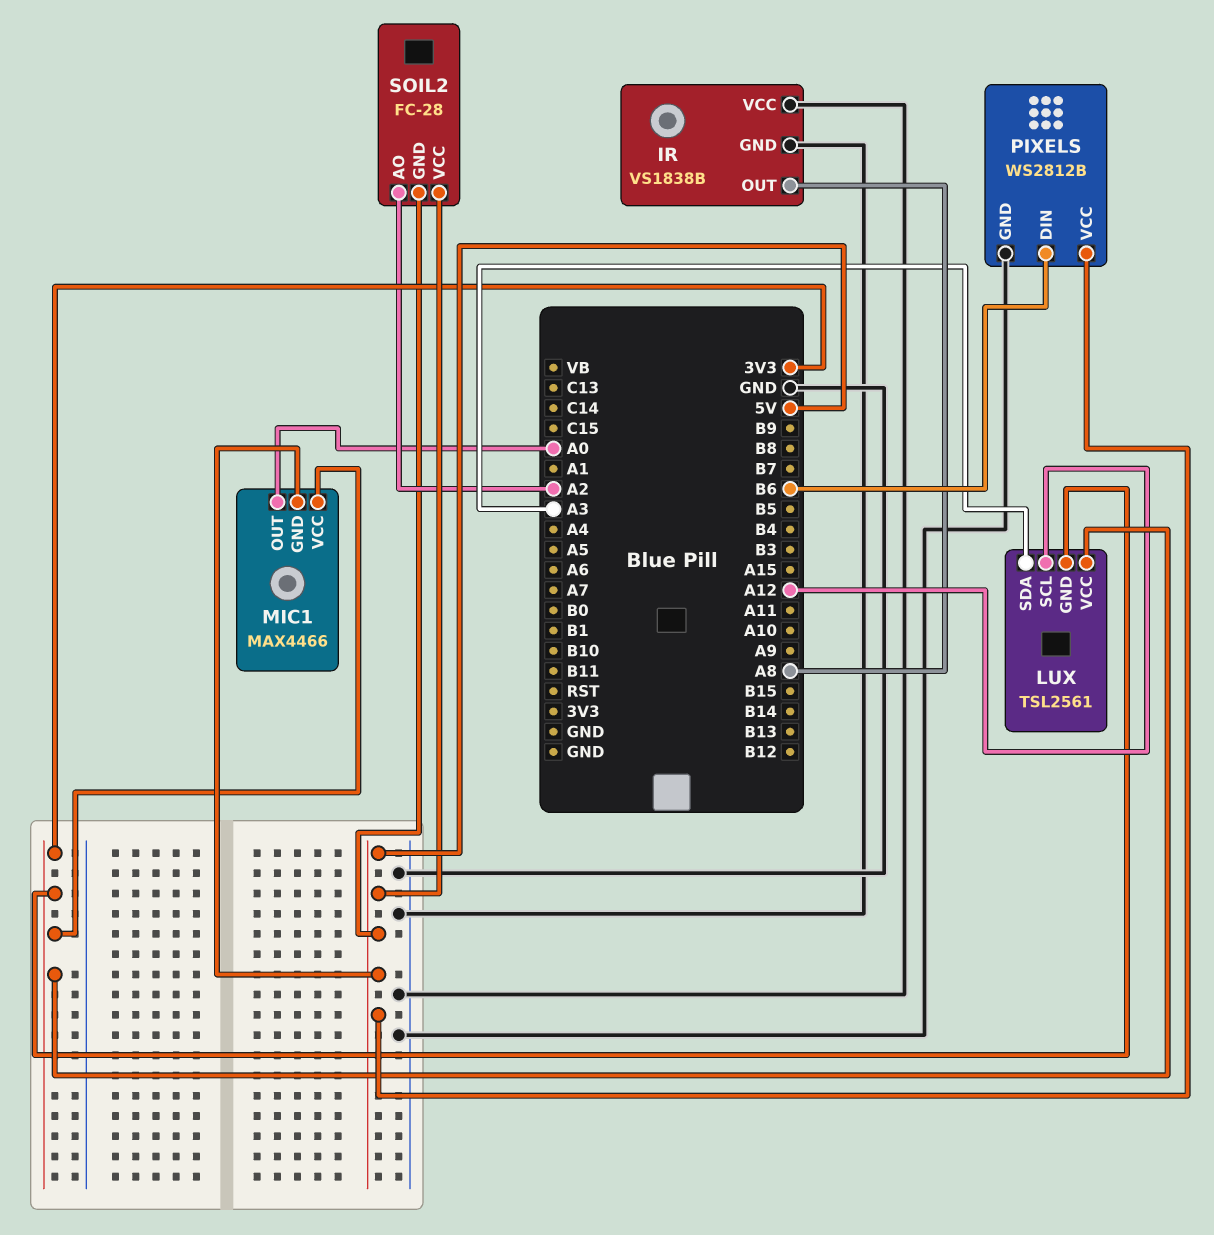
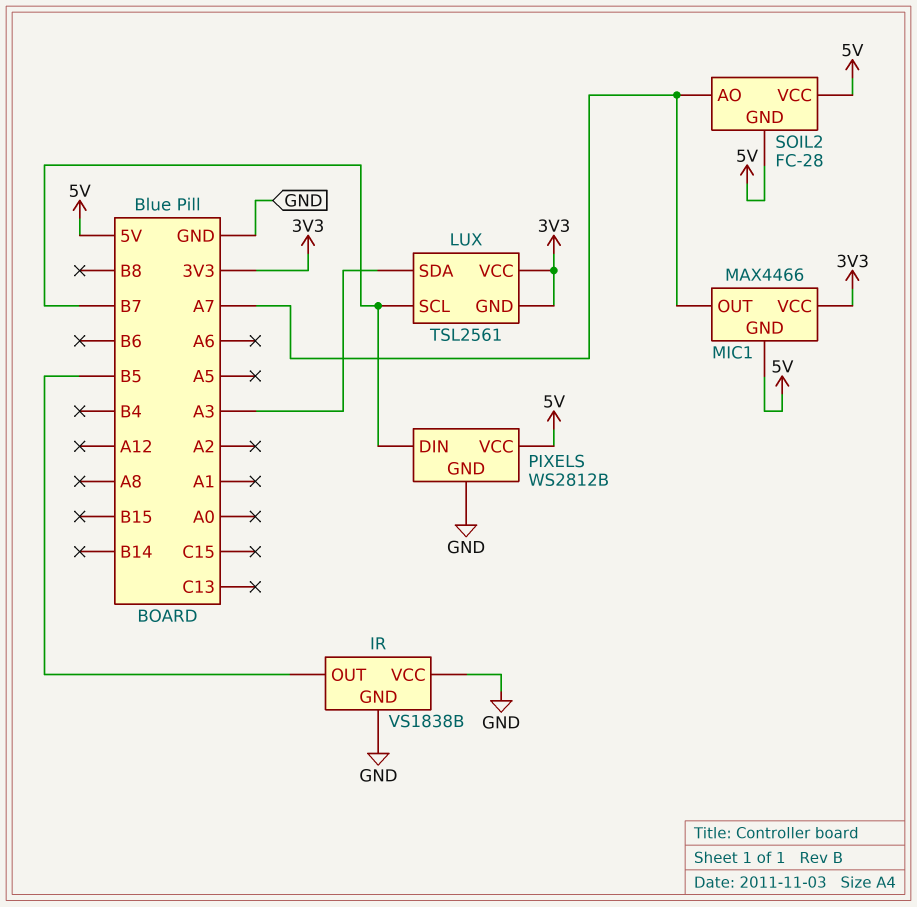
IR pin OUT: A8 -> B5
LUX pin SCL: A12 -> B7
MIC1 pin OUT: A0 -> A7
PIXELS pin DIN: B6 -> B7
SOIL2 pin AO: A2 -> A7

